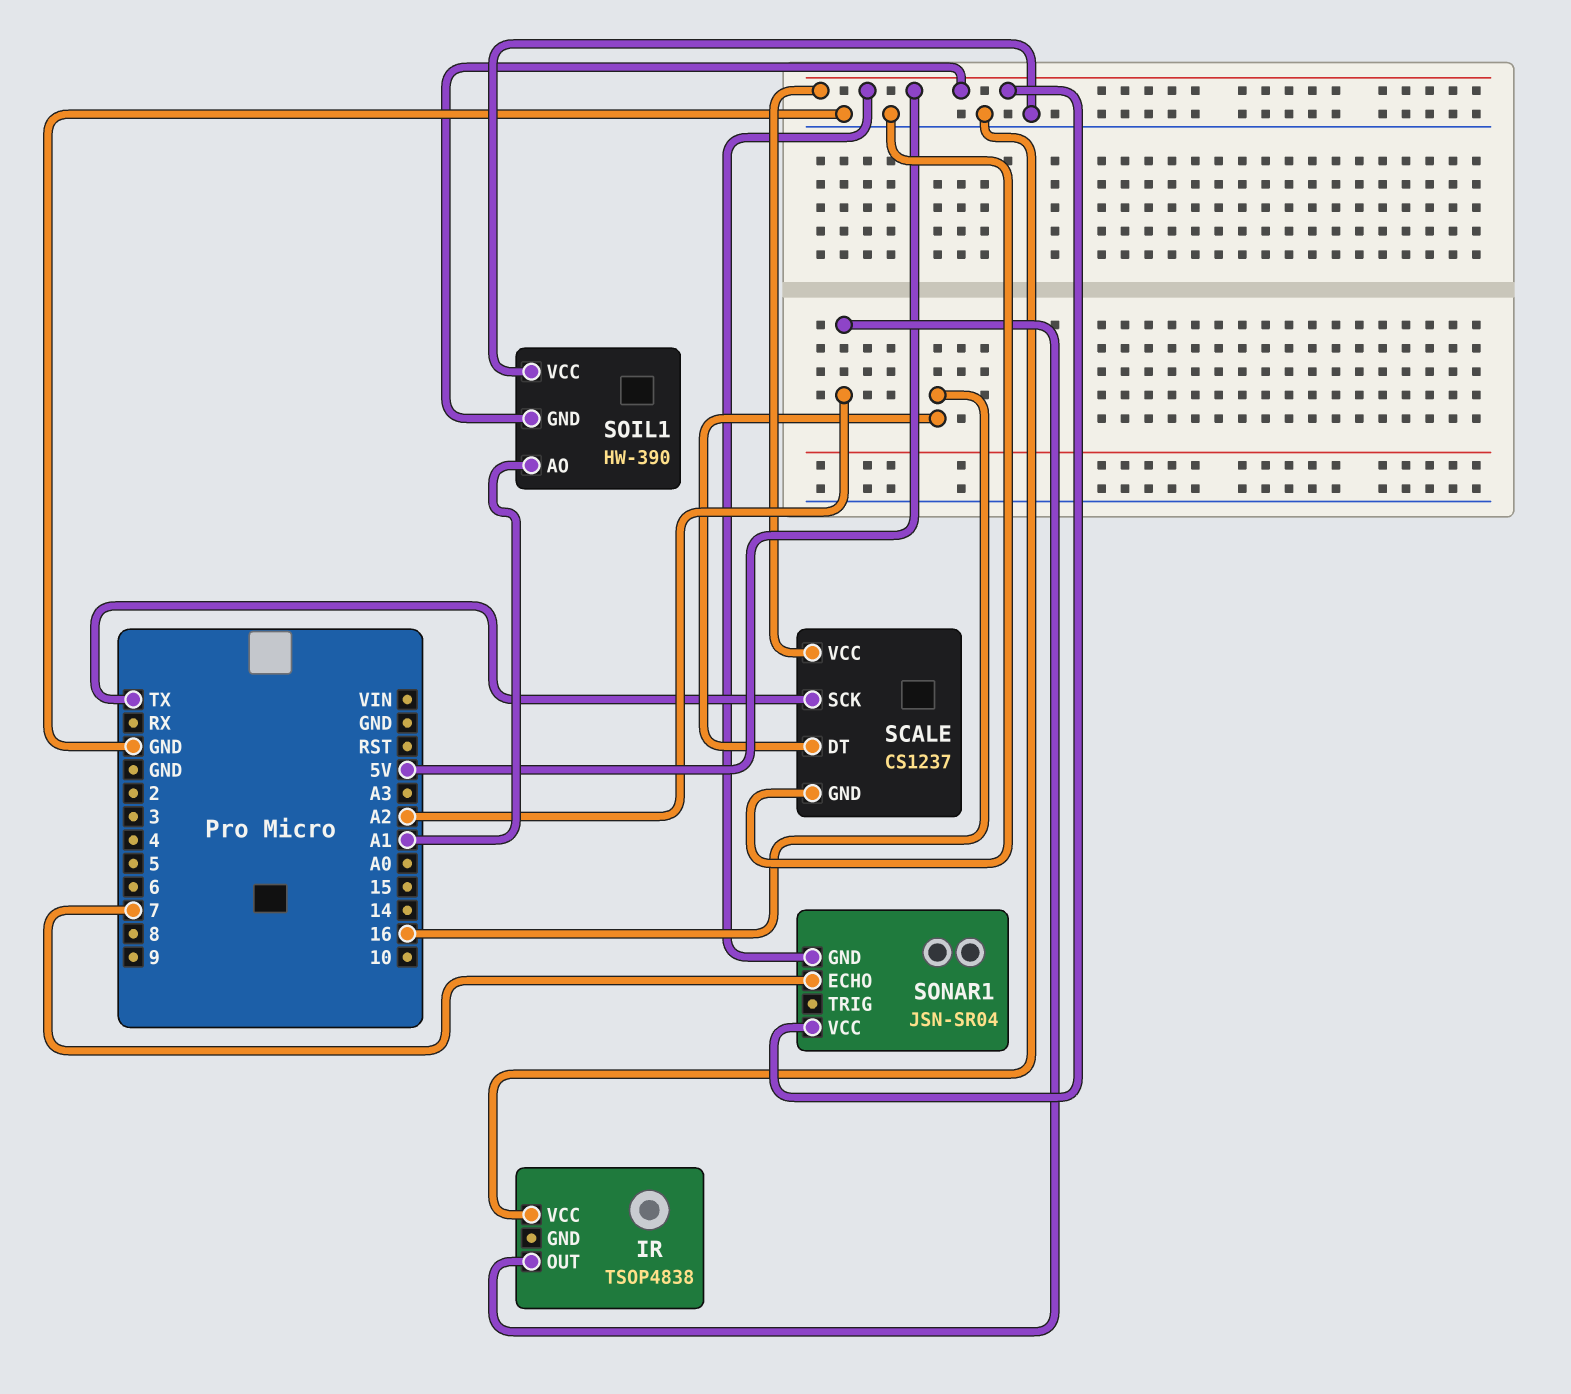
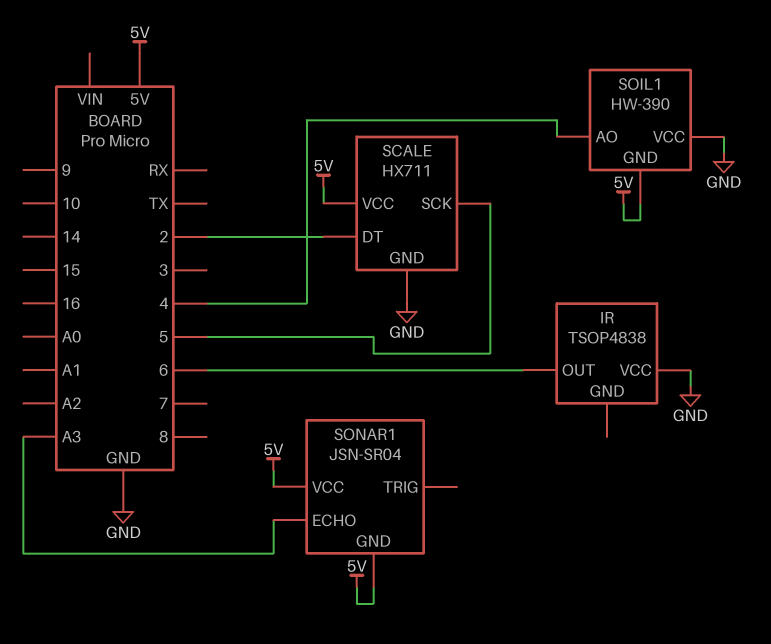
IR pin OUT: A2 -> 6
SCALE: CS1237 -> HX711
SCALE pin DT: 16 -> 2
SCALE pin SCK: TX -> 5
SOIL1 pin AO: A1 -> 4
SONAR1 pin ECHO: 7 -> A3

